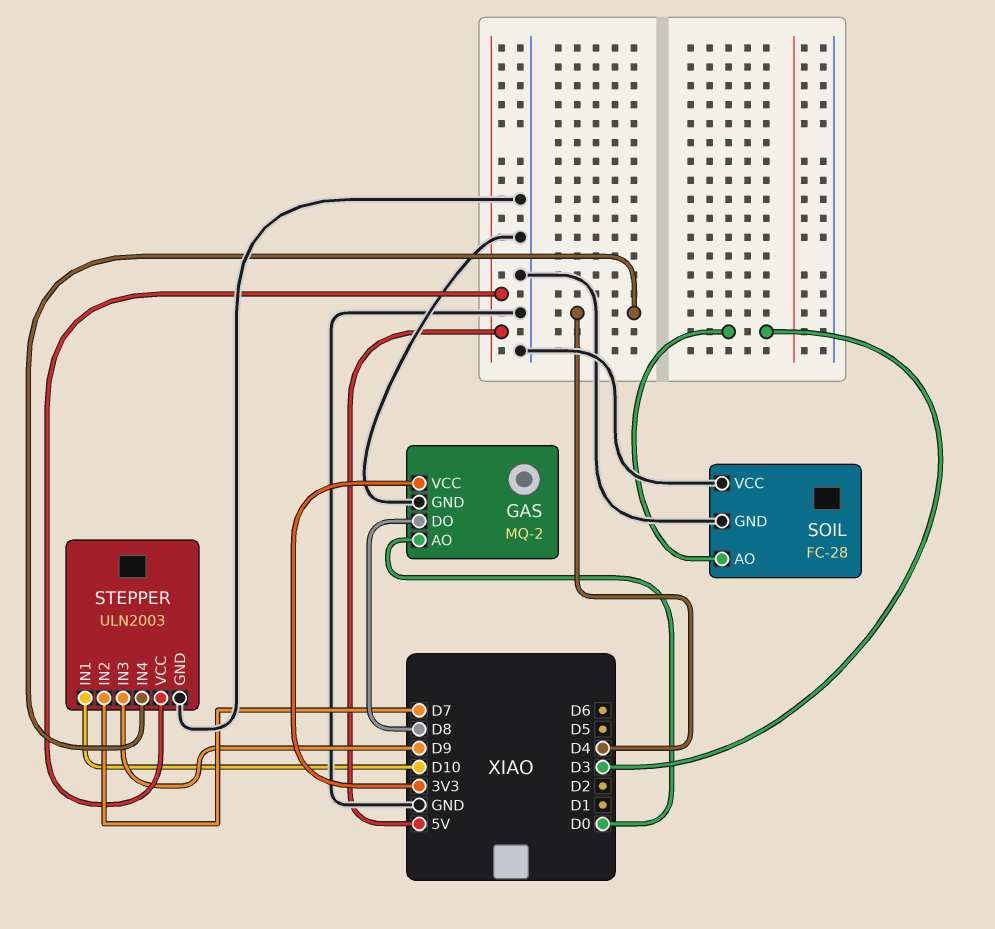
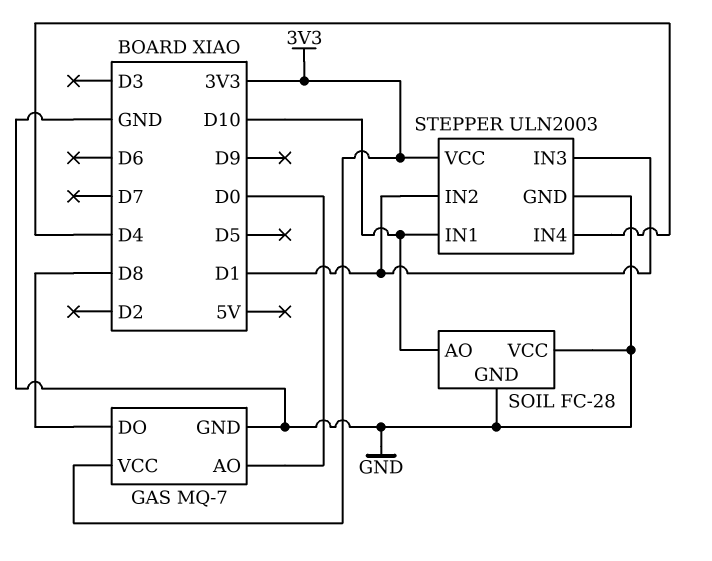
GAS: MQ-2 -> MQ-7
SOIL pin AO: D3 -> D10
STEPPER pin IN2: D7 -> D1
STEPPER pin IN3: D9 -> D1
STEPPER pin VCC: 5V -> 3V3

